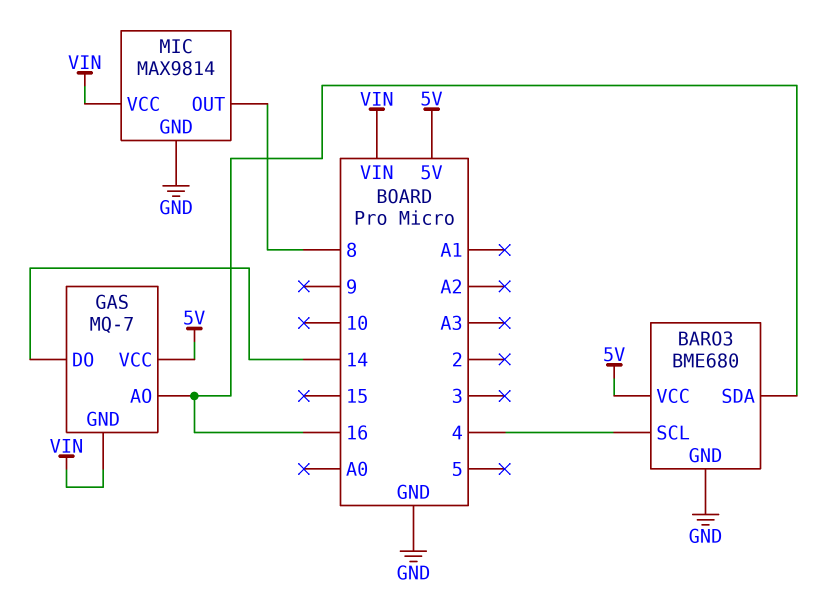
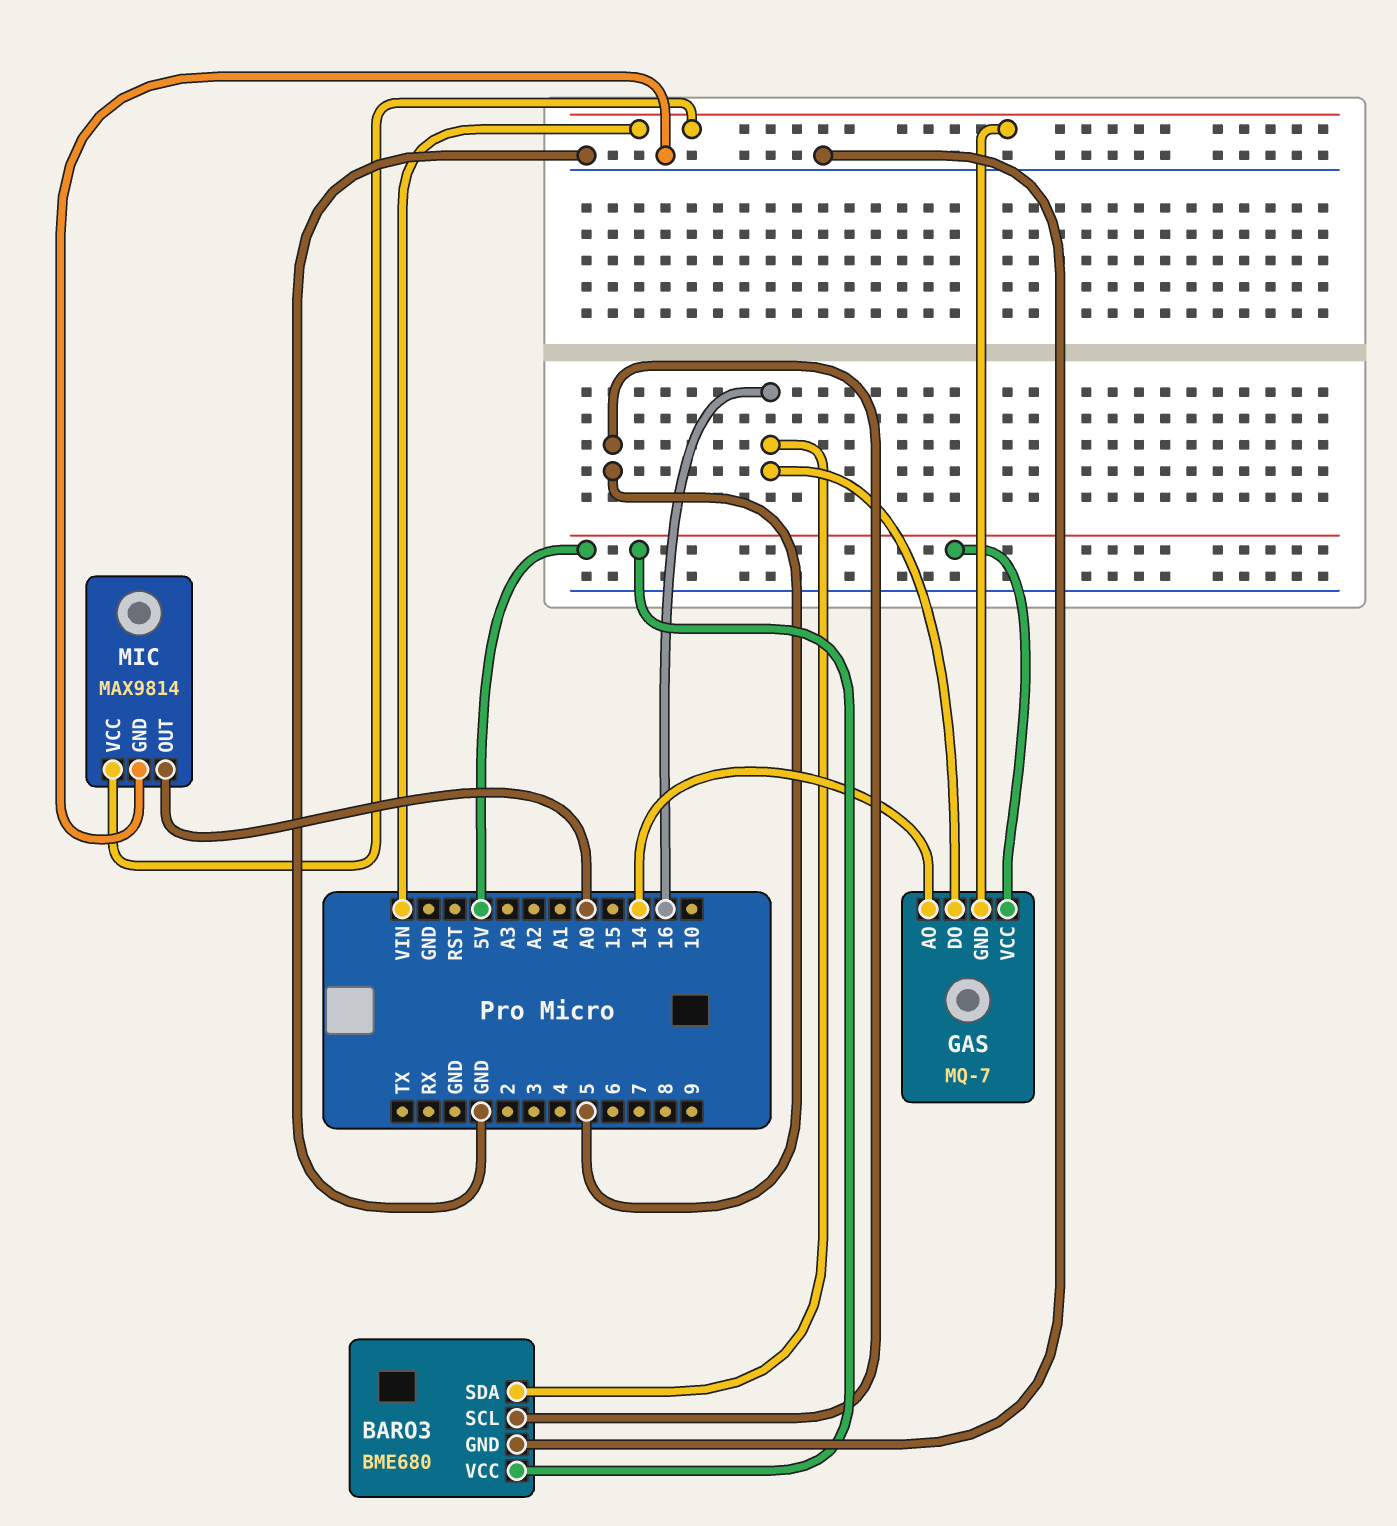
BARO3 pin SCL: 4 -> 5
GAS pin AO: 16 -> 14
GAS pin DO: 14 -> 16
MIC pin OUT: 8 -> A0

